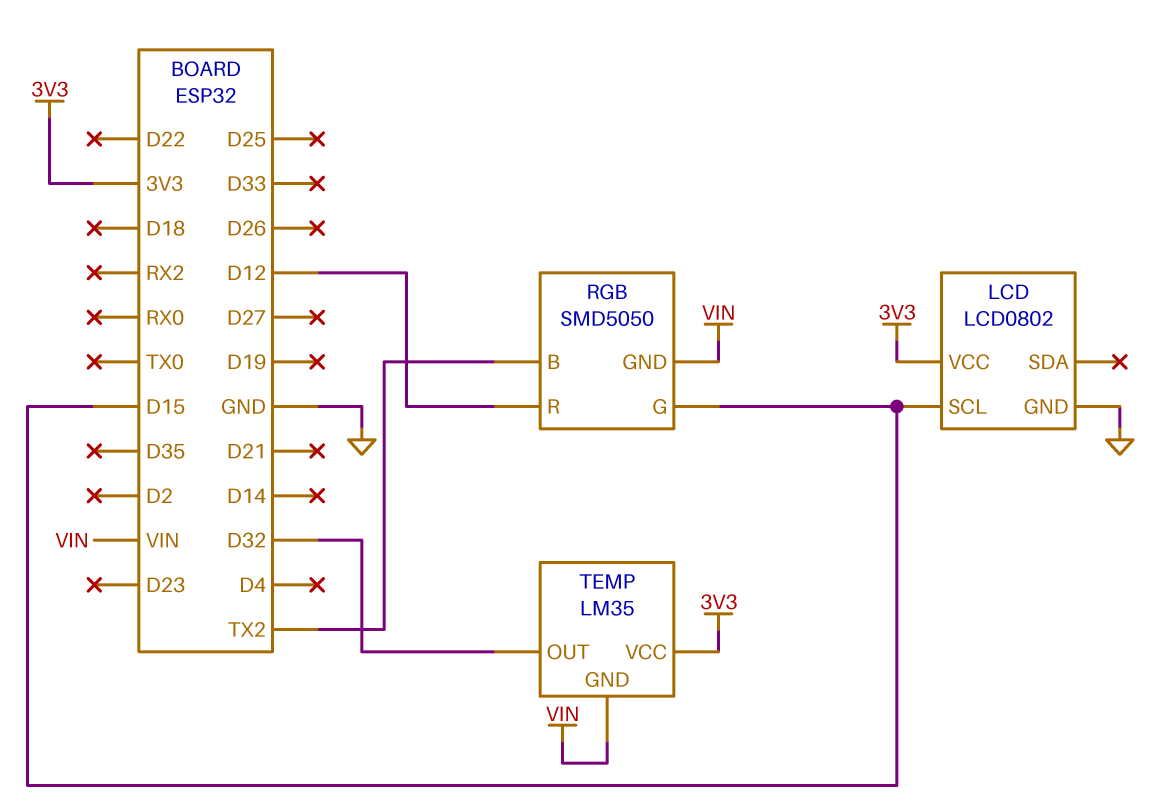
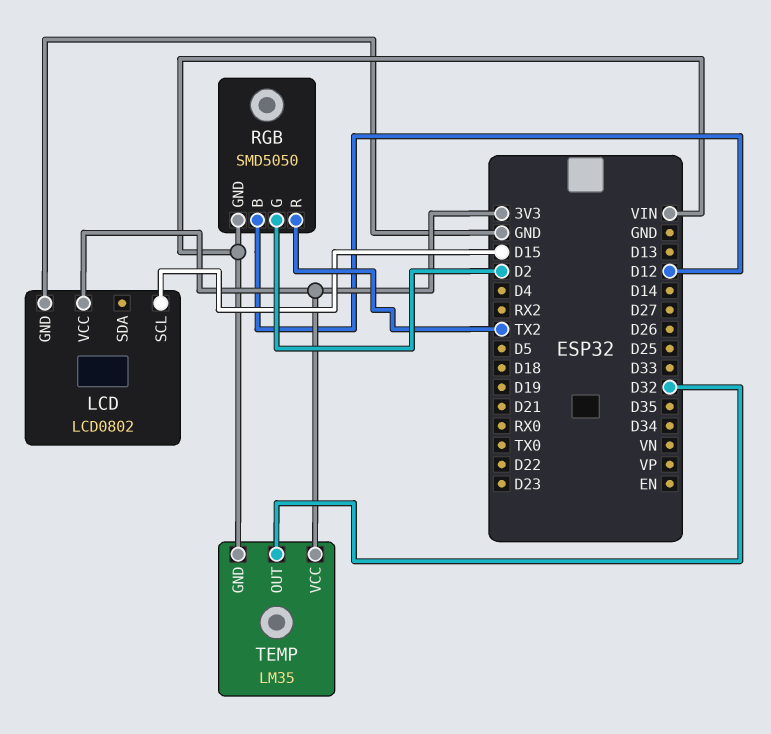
RGB pin B: TX2 -> D12
RGB pin G: D15 -> D2
RGB pin R: D12 -> TX2

